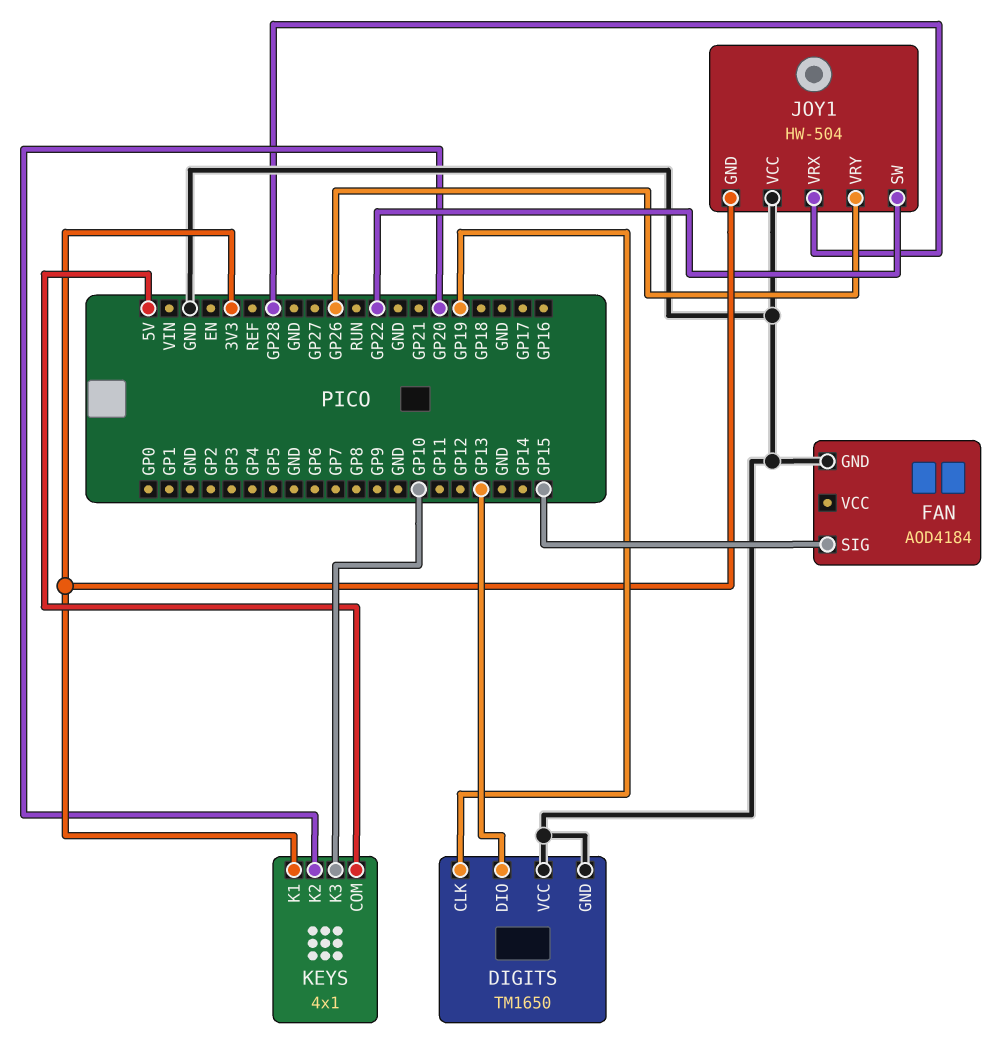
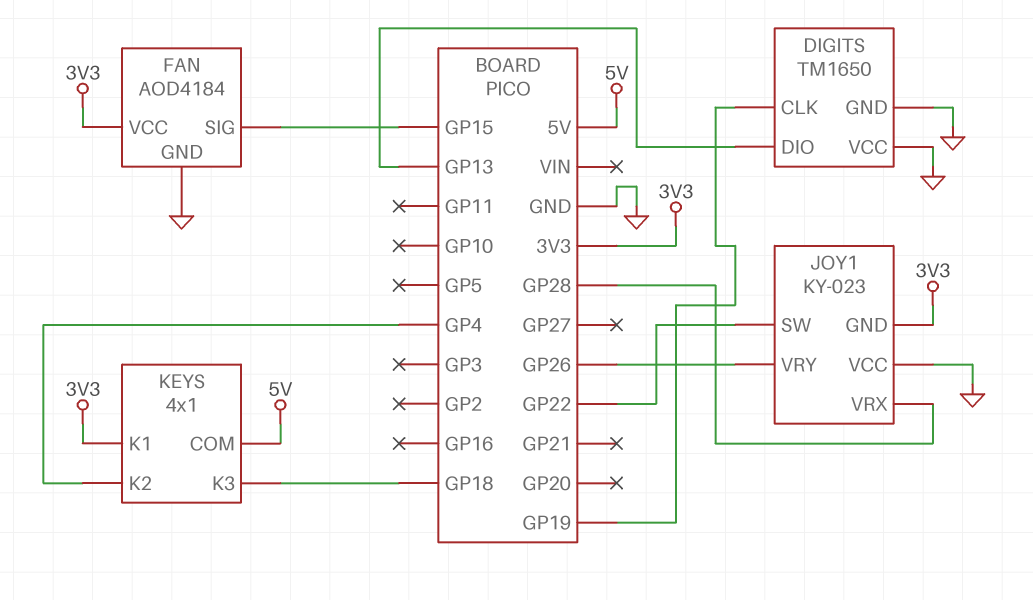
FAN pin VCC: none -> 3V3
JOY1: HW-504 -> KY-023
KEYS pin K2: GP20 -> GP4
KEYS pin K3: GP10 -> GP18

